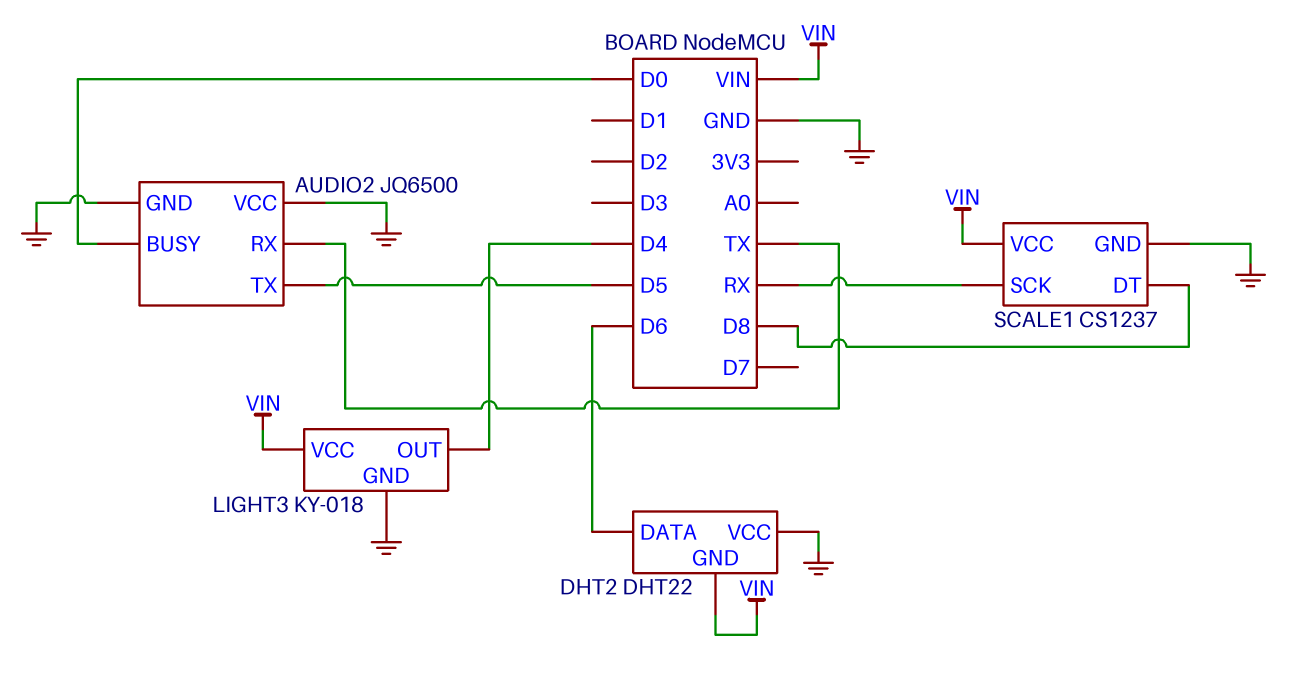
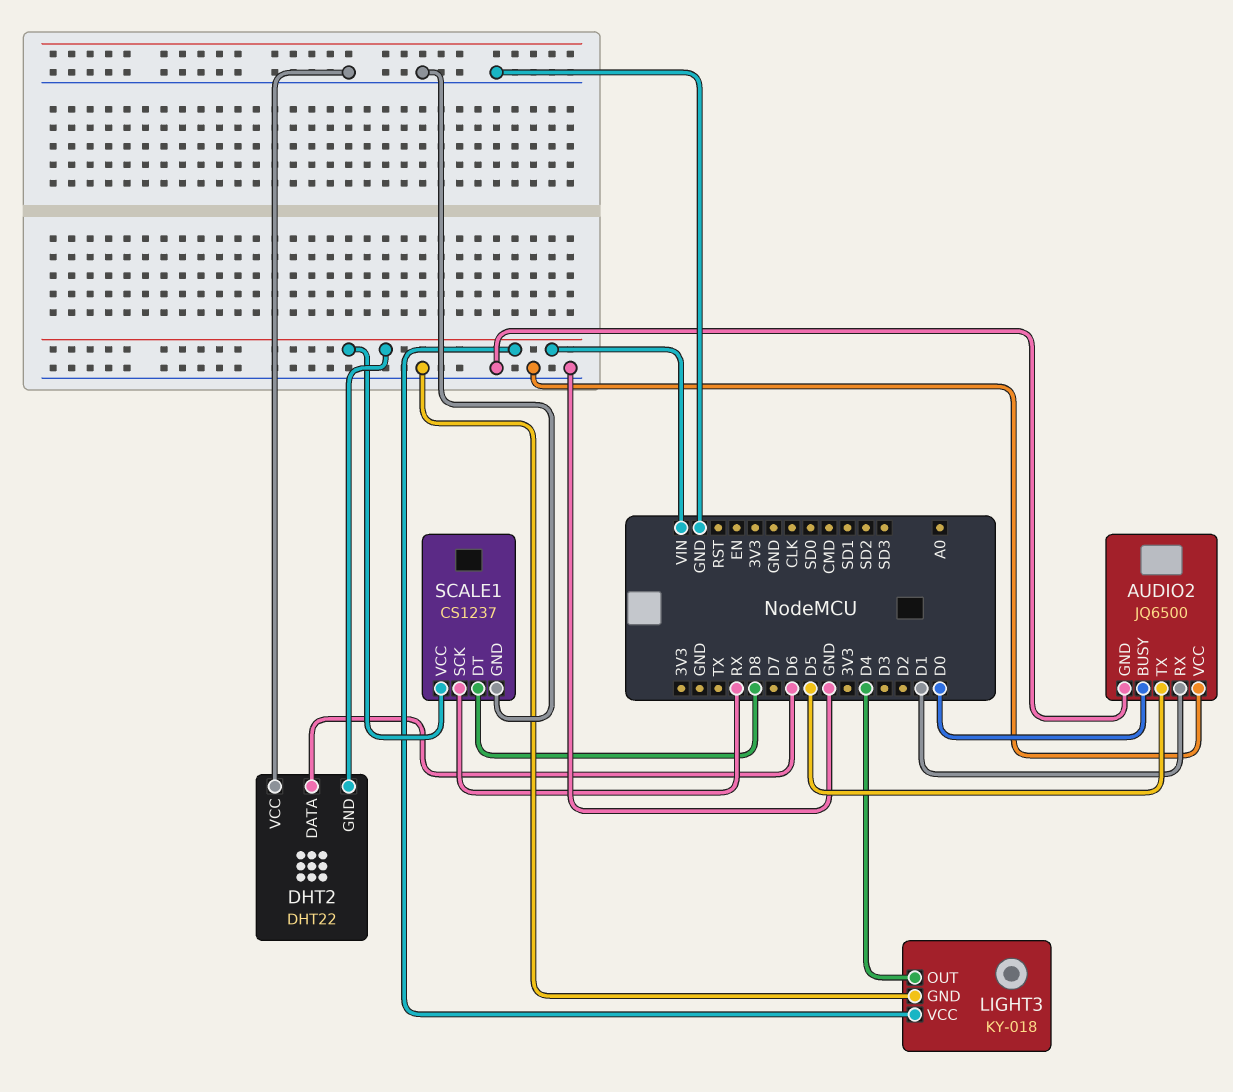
AUDIO2 pin RX: TX -> D1

